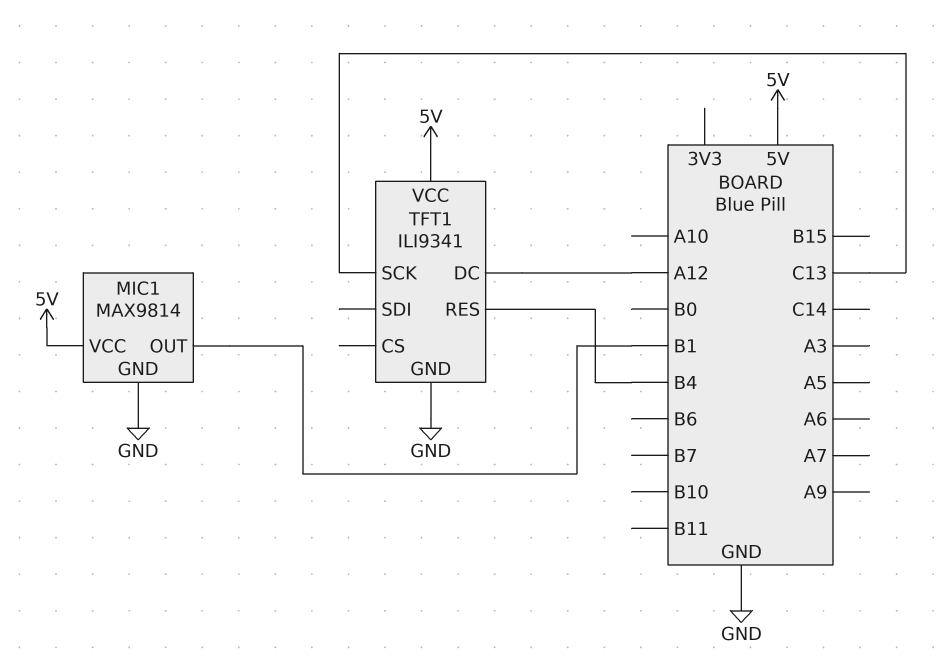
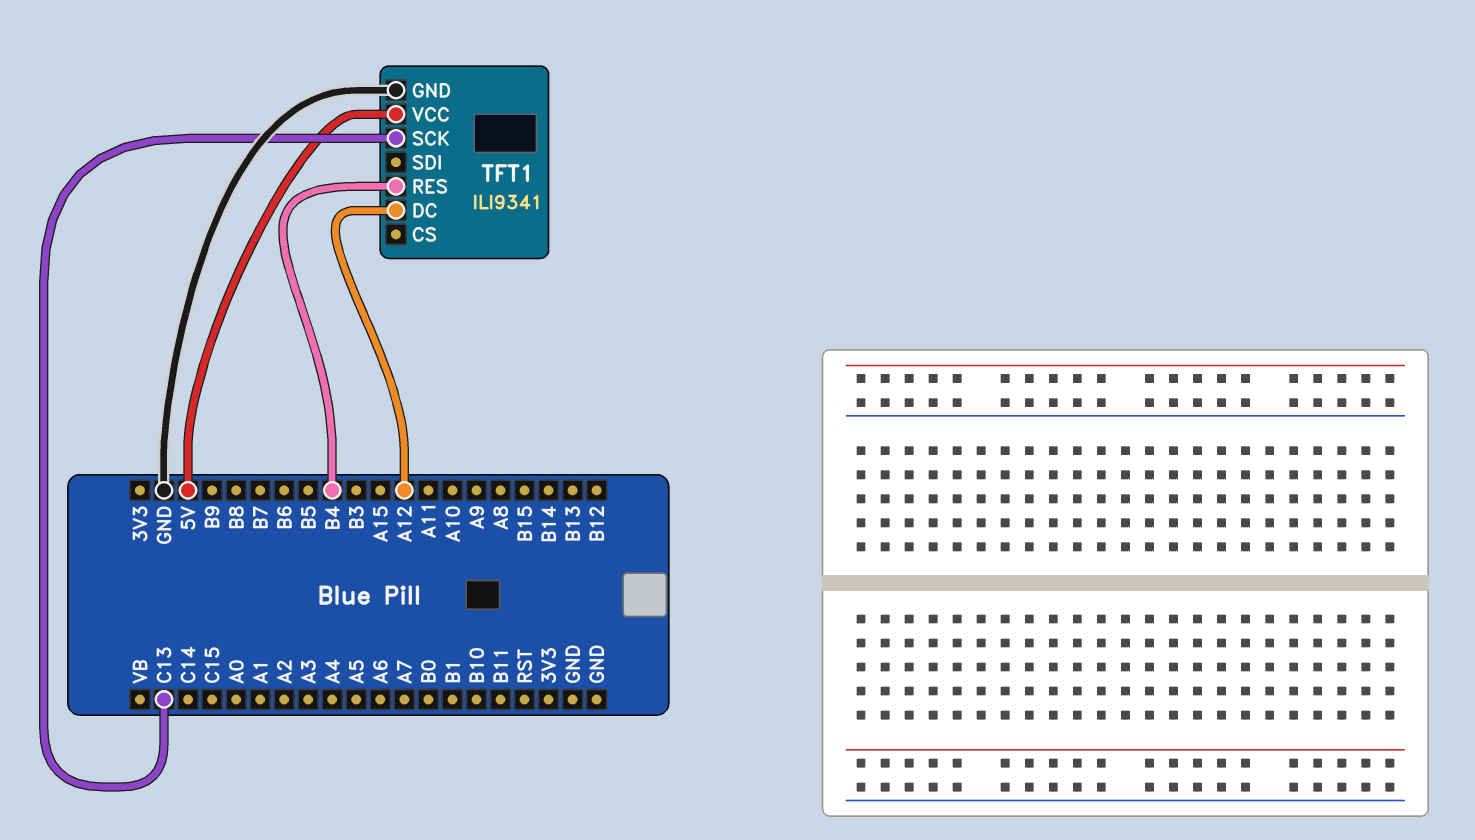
MIC1: MAX9814 -> none
MIC1 pin GND: GND -> none
MIC1 pin OUT: B1 -> none
MIC1 pin VCC: 5V -> none

